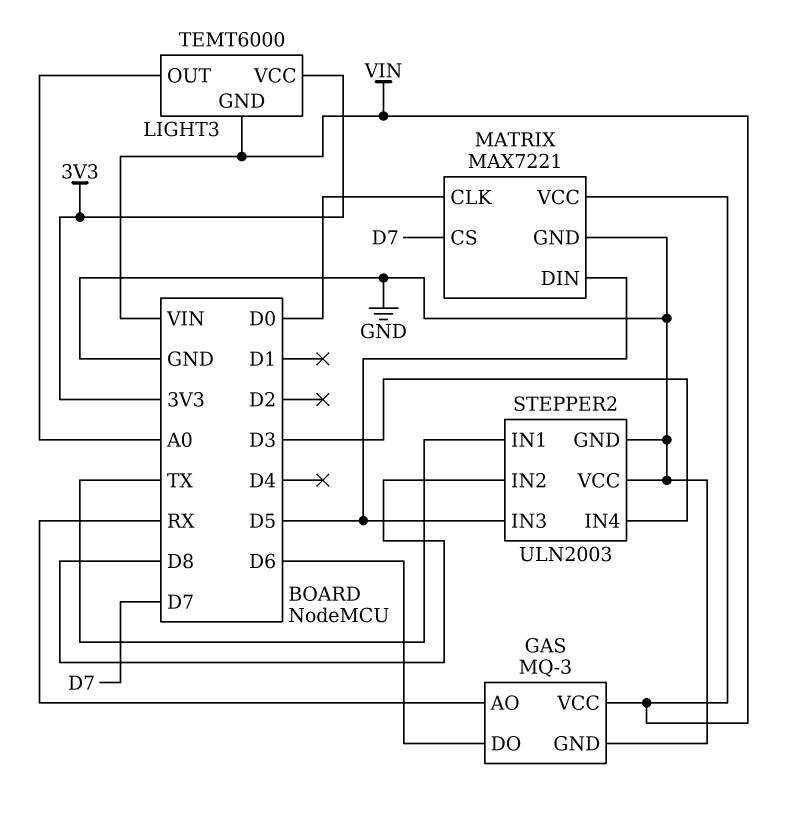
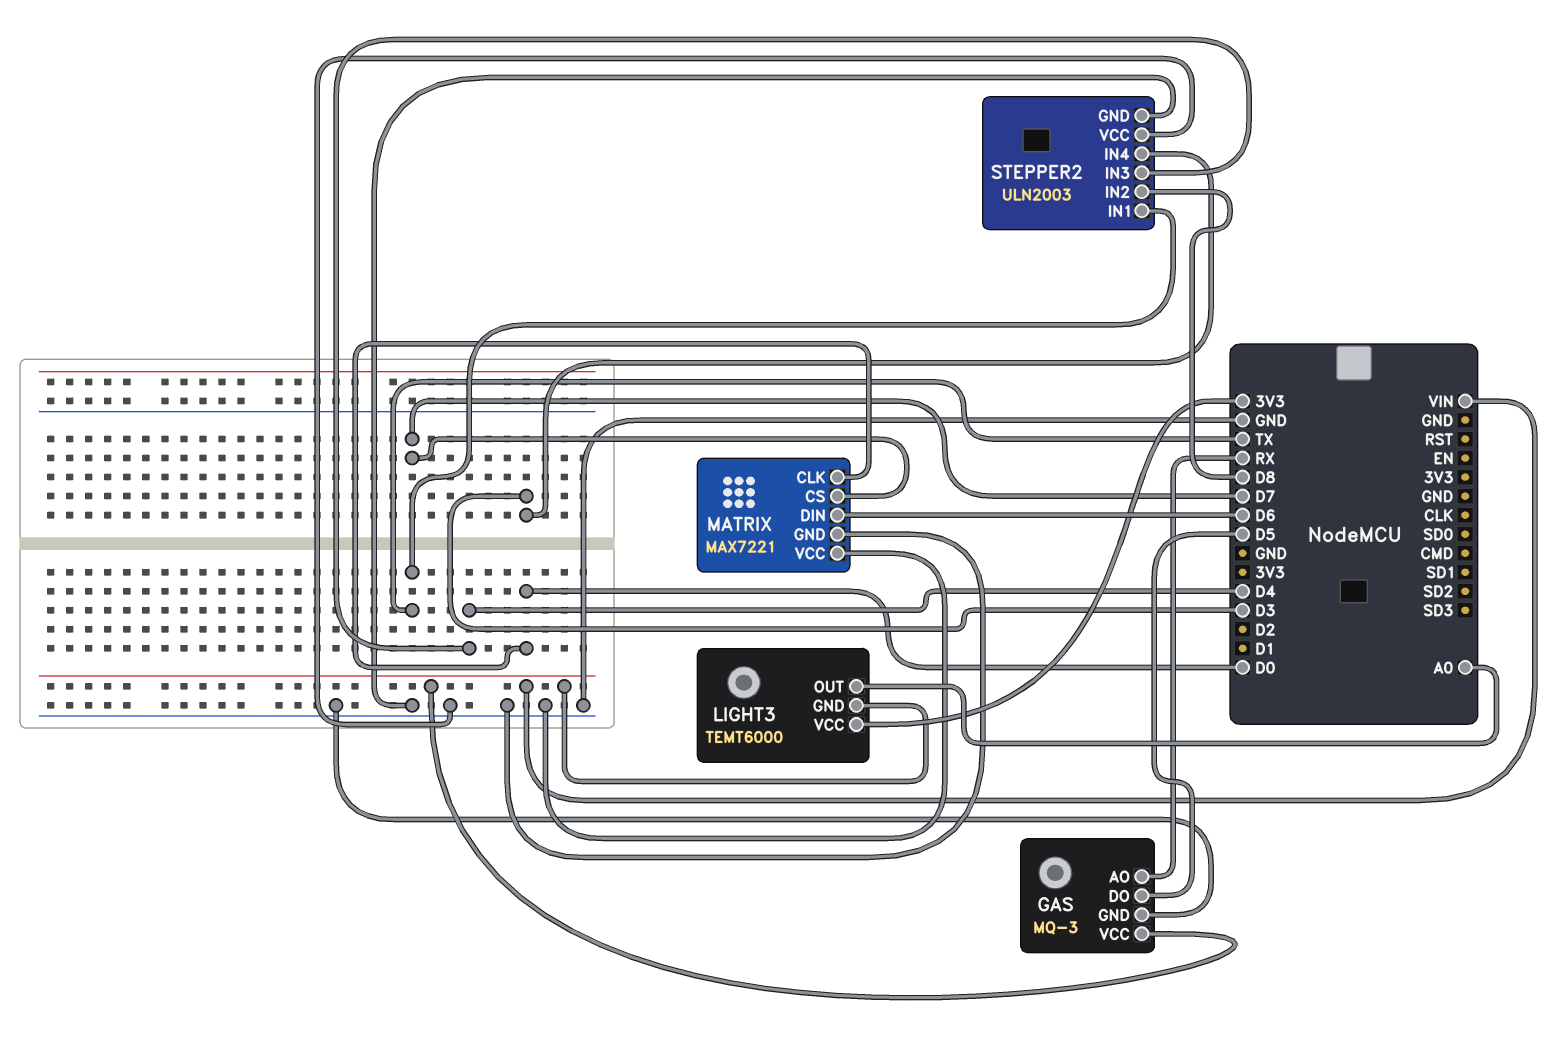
GAS pin DO: D6 -> D5
MATRIX pin DIN: D5 -> D6
MATRIX pin VCC: VIN -> GND
STEPPER2 pin IN3: D5 -> D4

